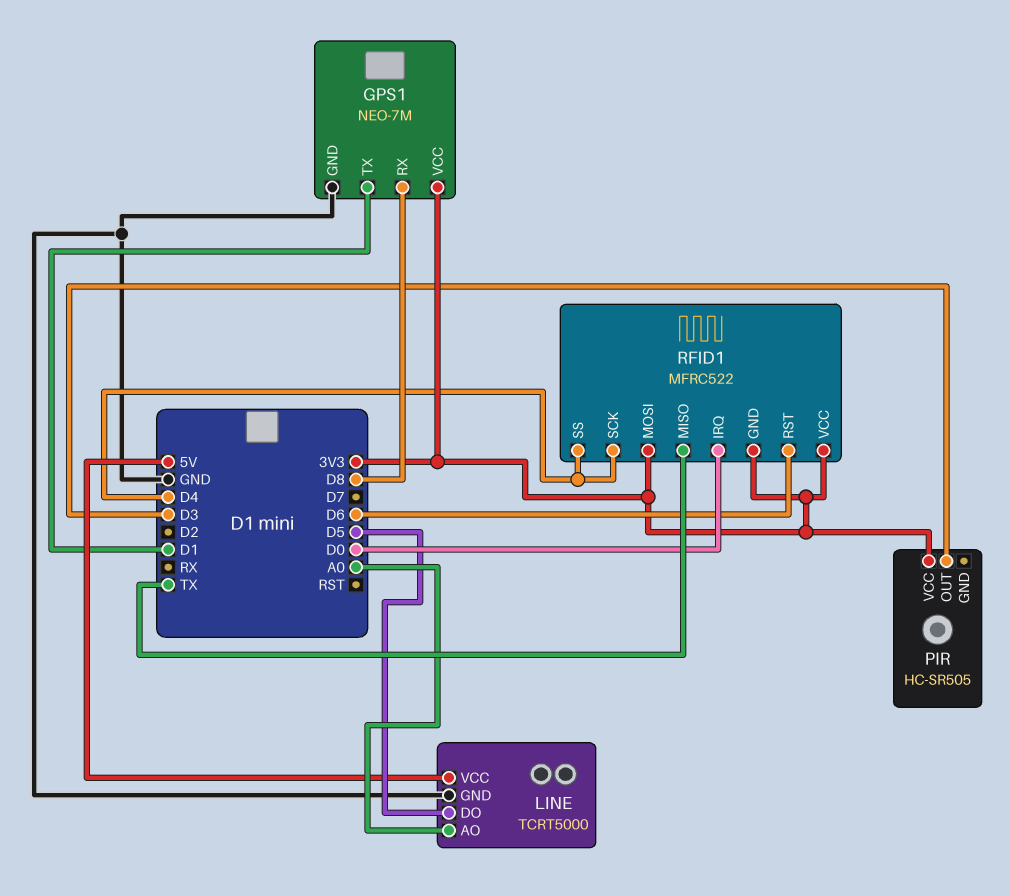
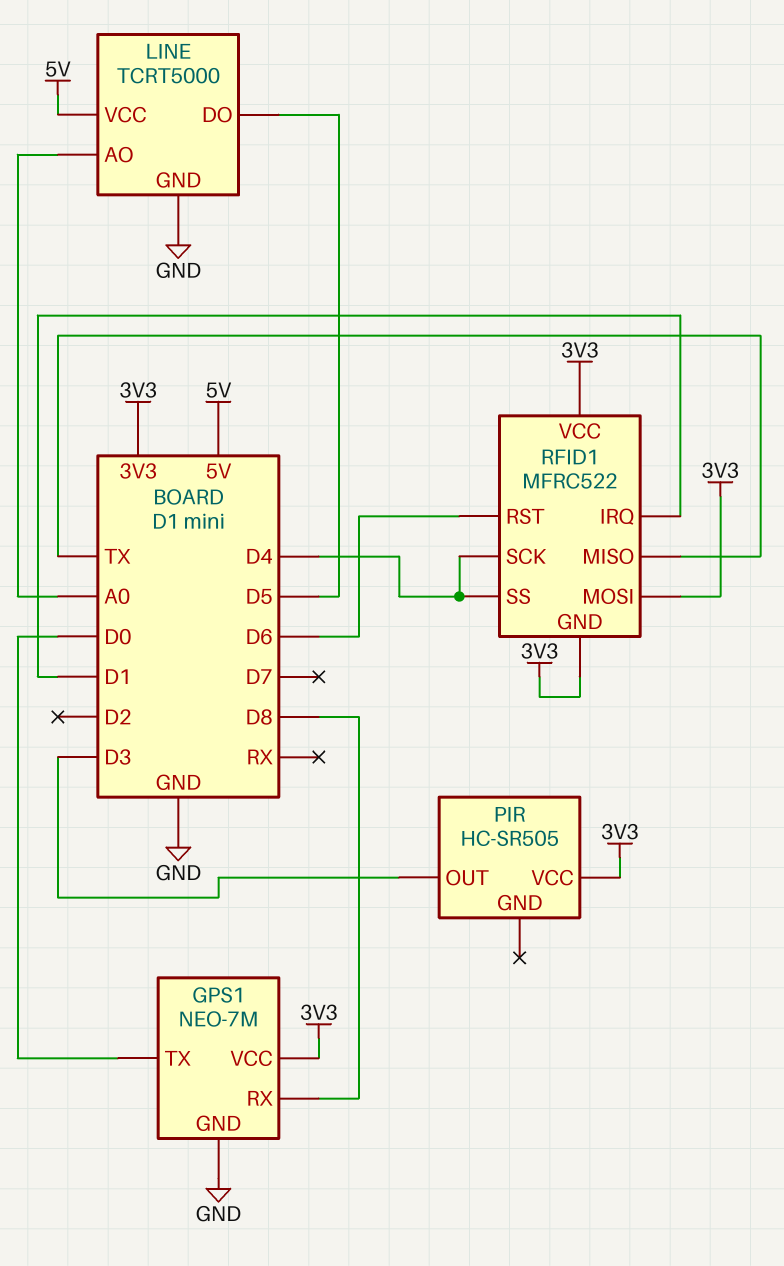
GPS1 pin TX: D1 -> D0
RFID1 pin IRQ: D0 -> D1

